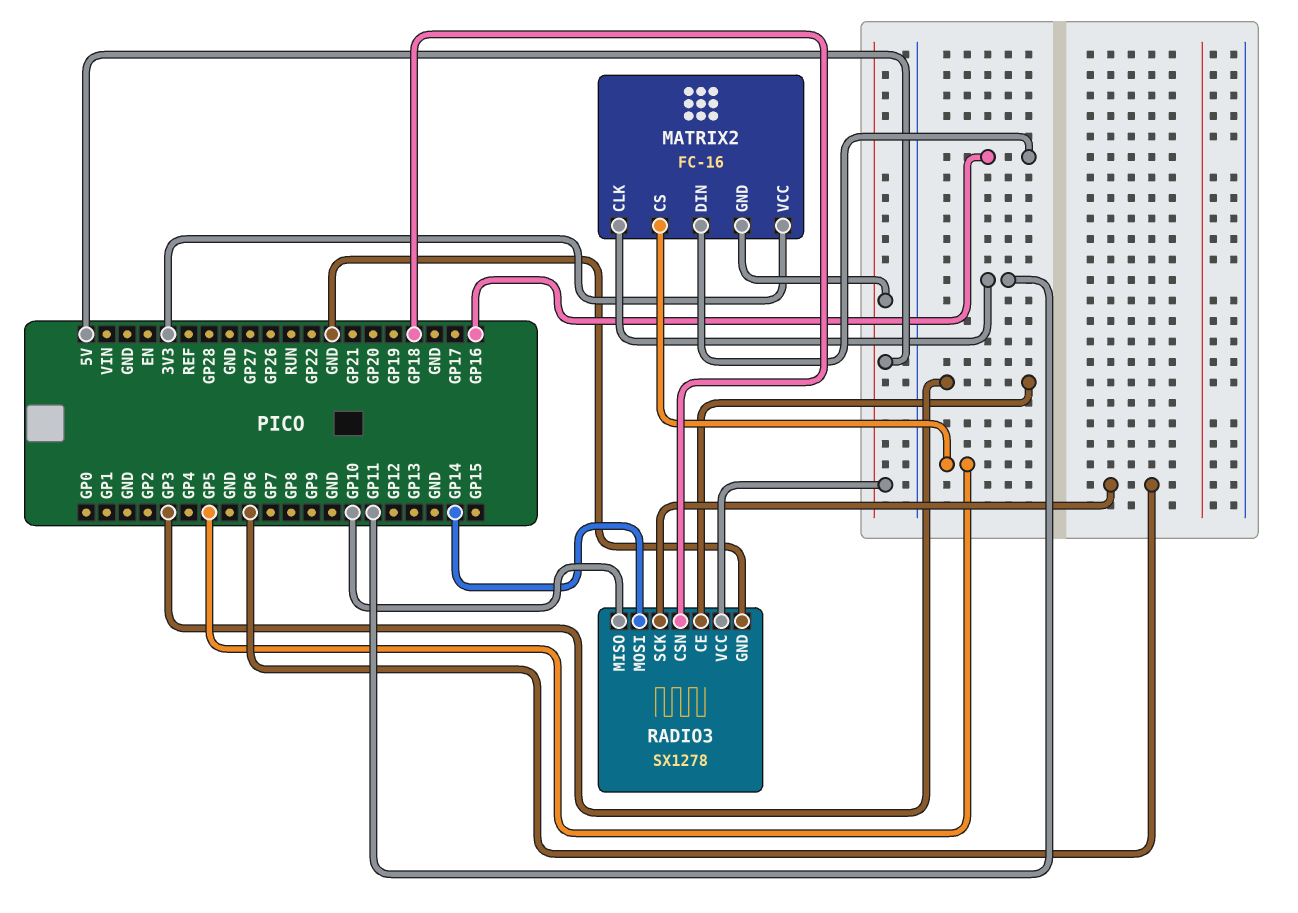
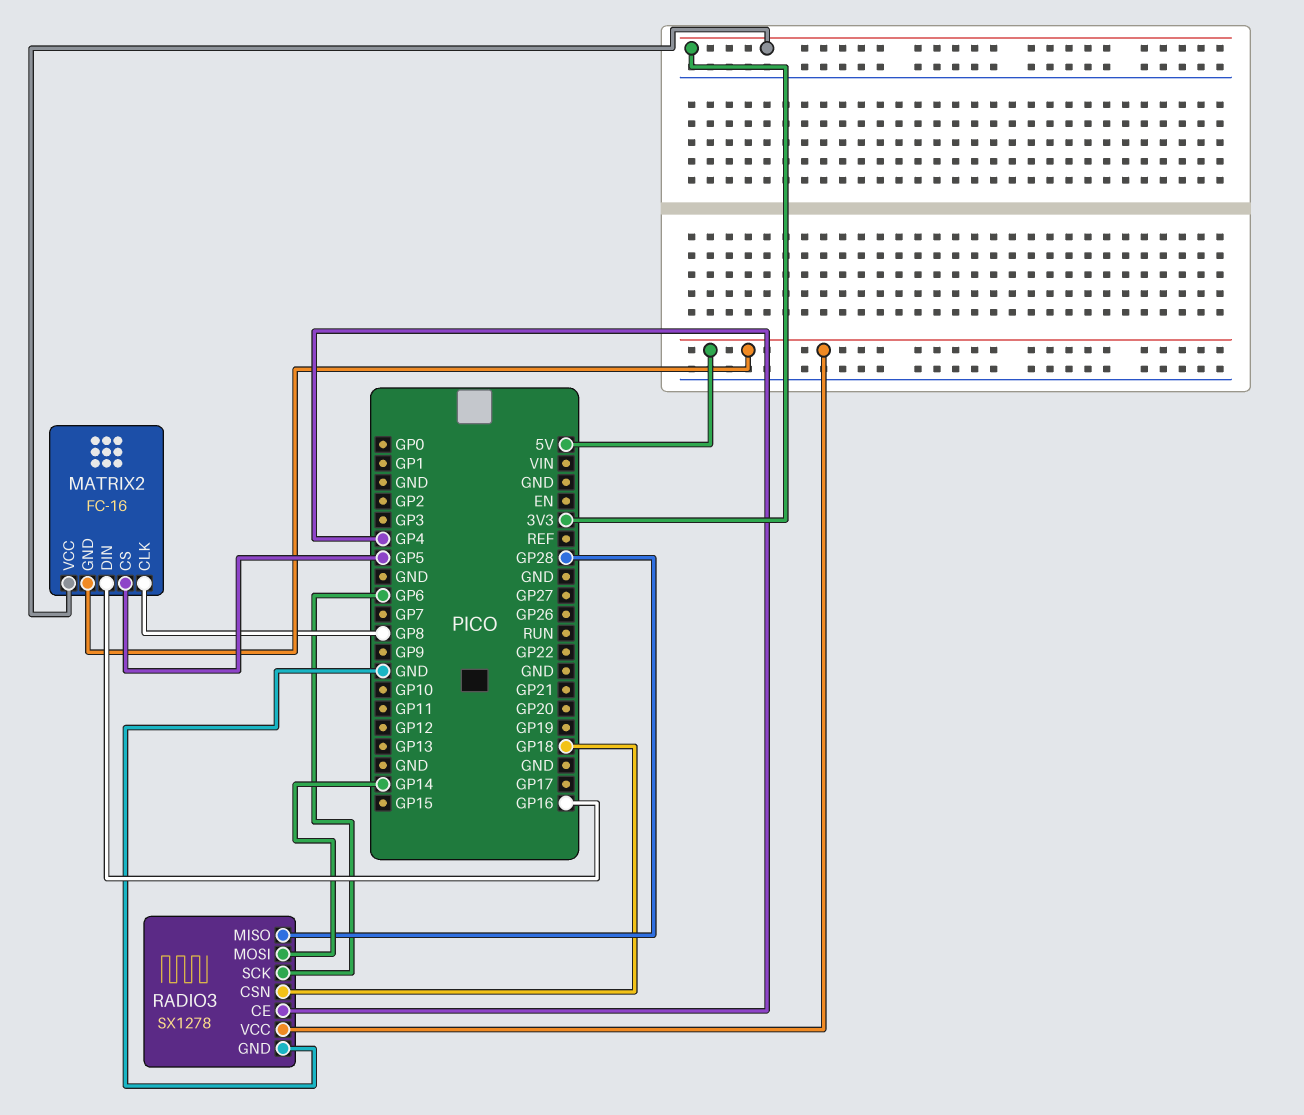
MATRIX2 pin CLK: GP11 -> GP8
RADIO3 pin CE: GP3 -> GP4
RADIO3 pin MISO: GP10 -> GP28

